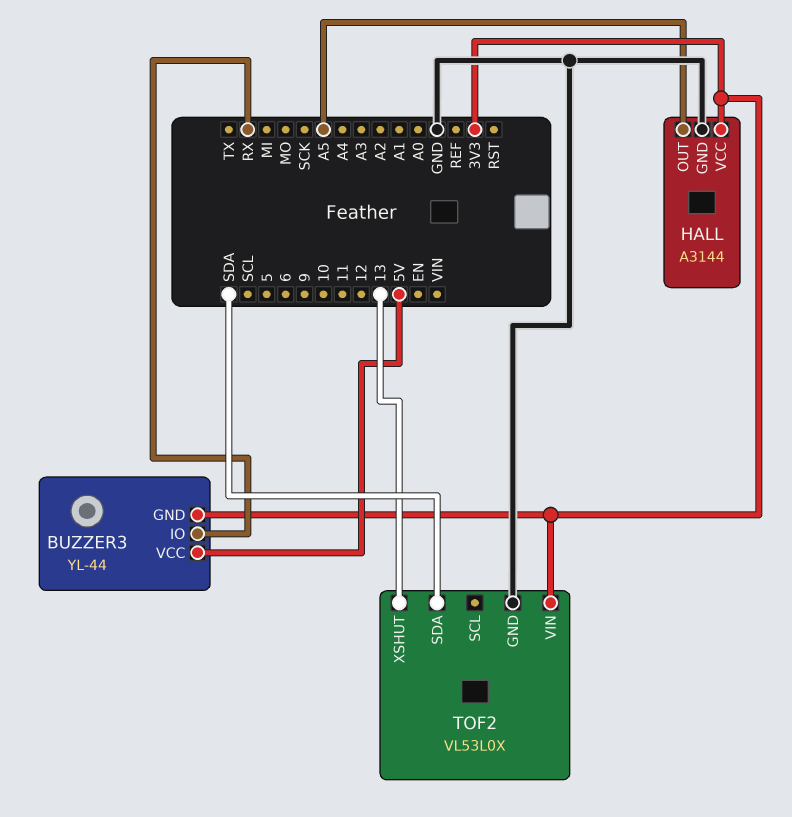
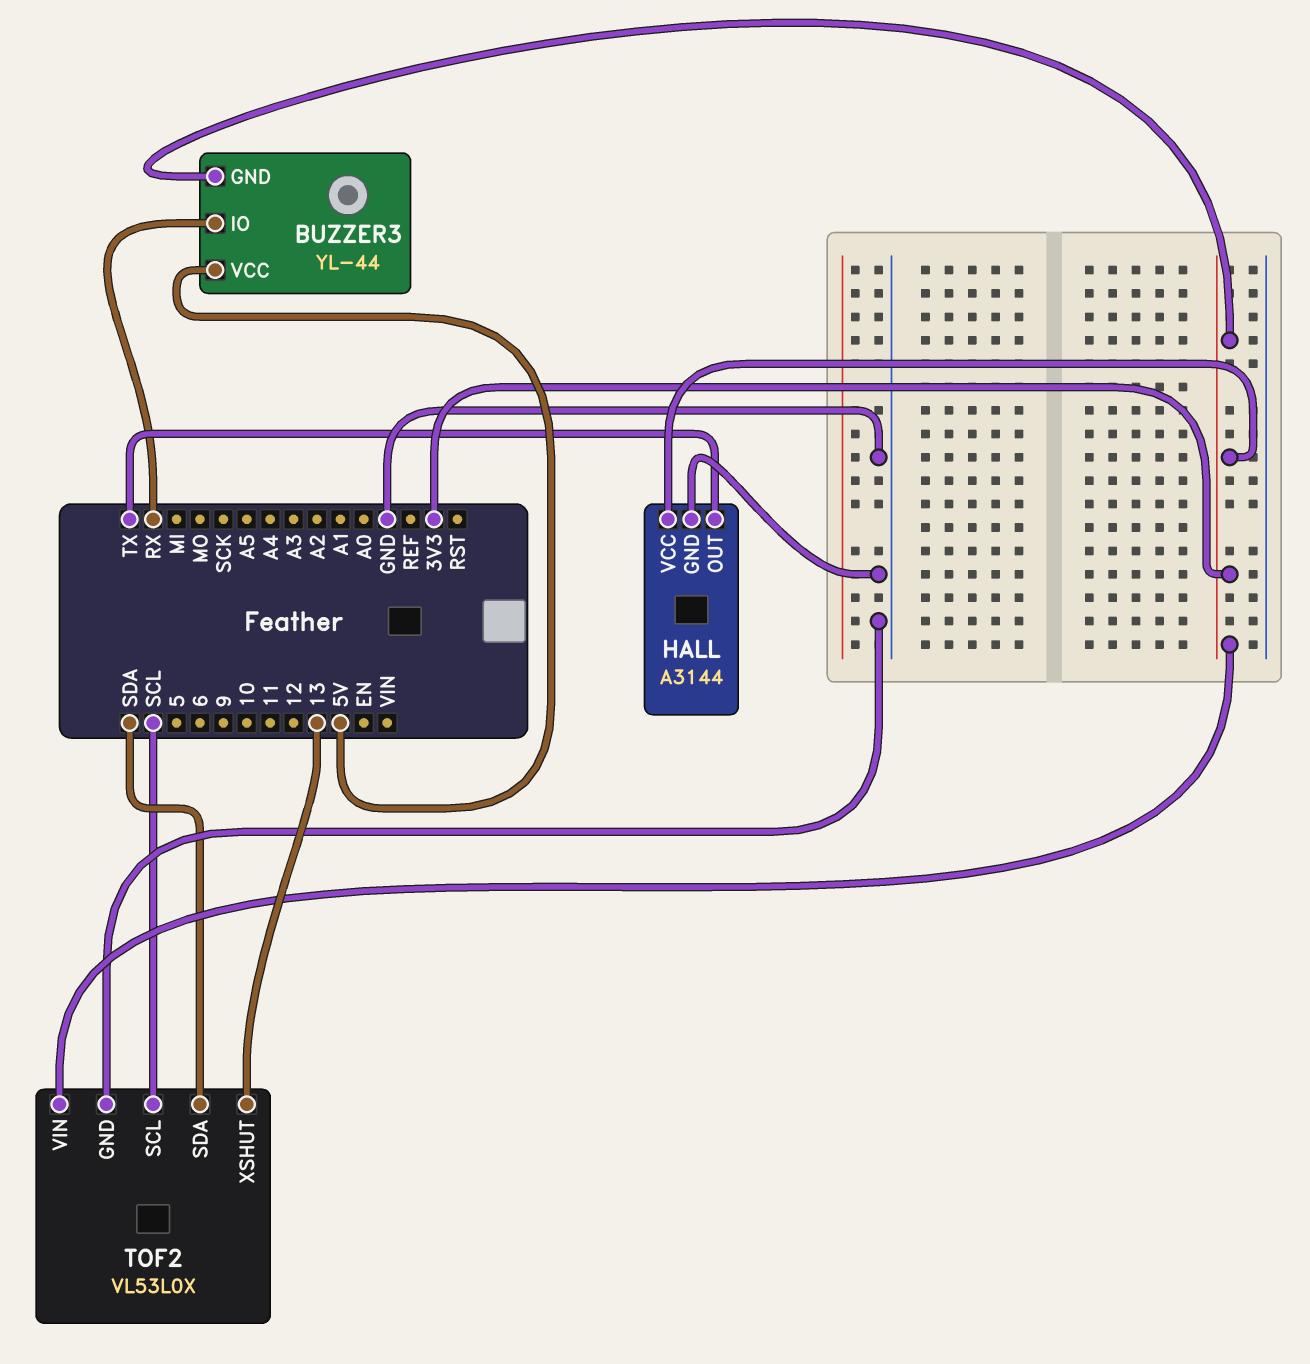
HALL pin OUT: A5 -> TX
TOF2 pin SCL: none -> SCL

